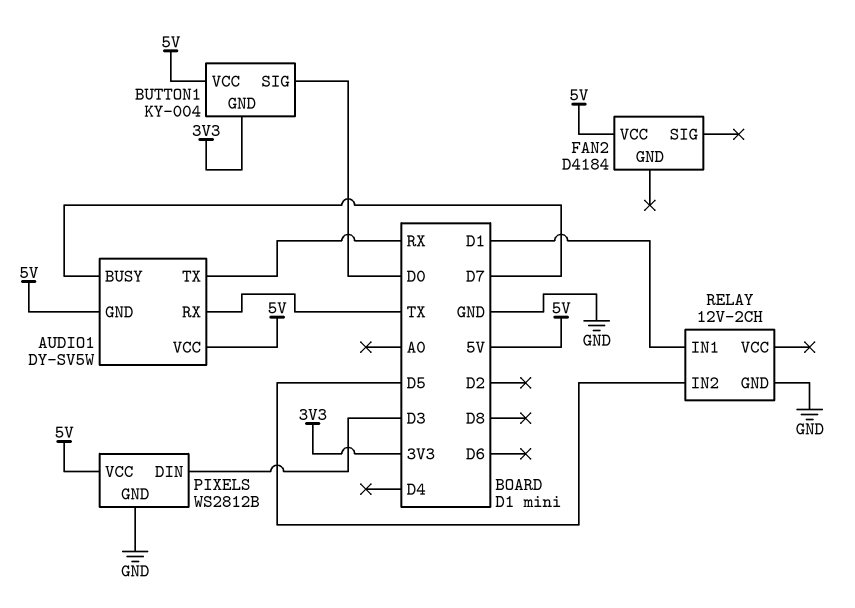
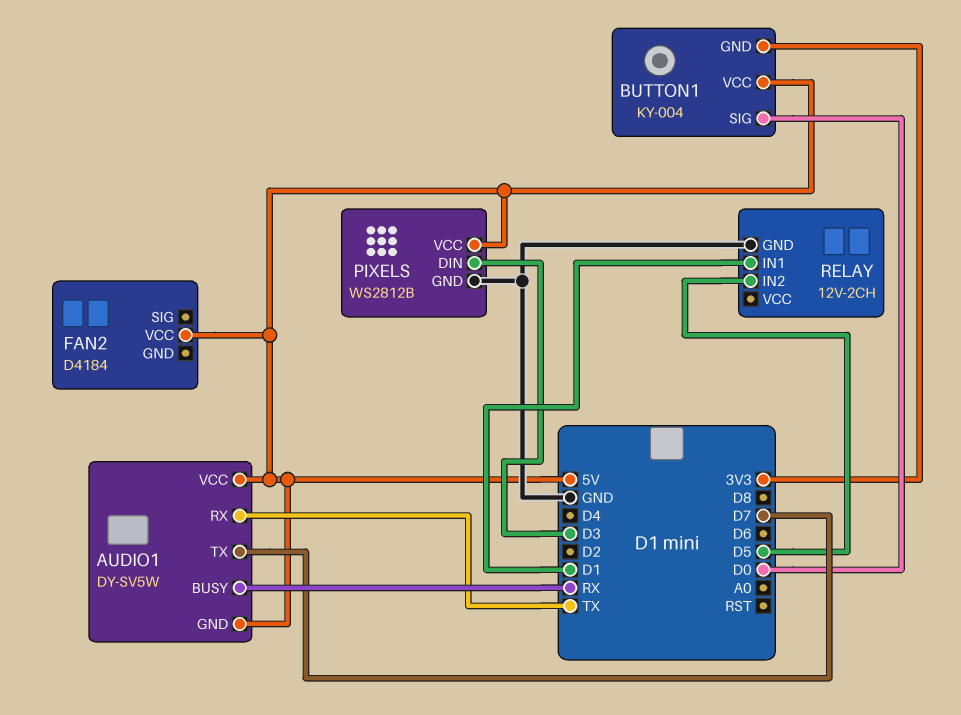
AUDIO1 pin BUSY: D7 -> RX
AUDIO1 pin TX: RX -> D7

